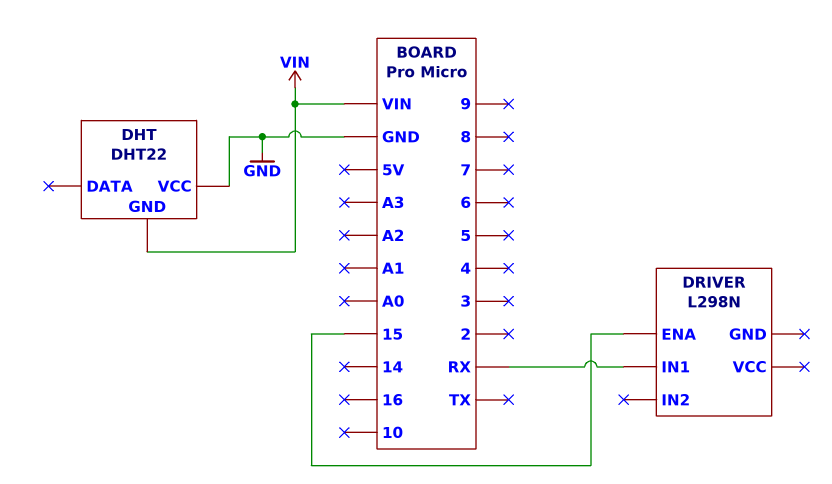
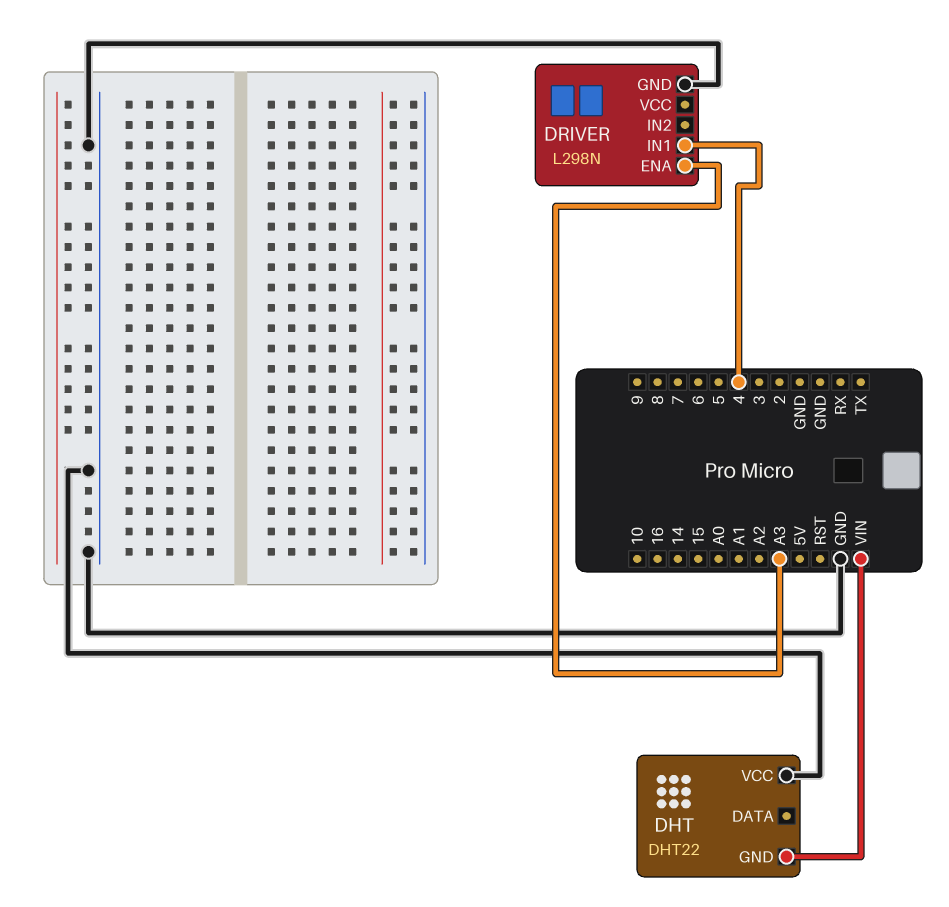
DRIVER pin ENA: 15 -> A3
DRIVER pin GND: none -> GND
DRIVER pin IN1: RX -> 4

